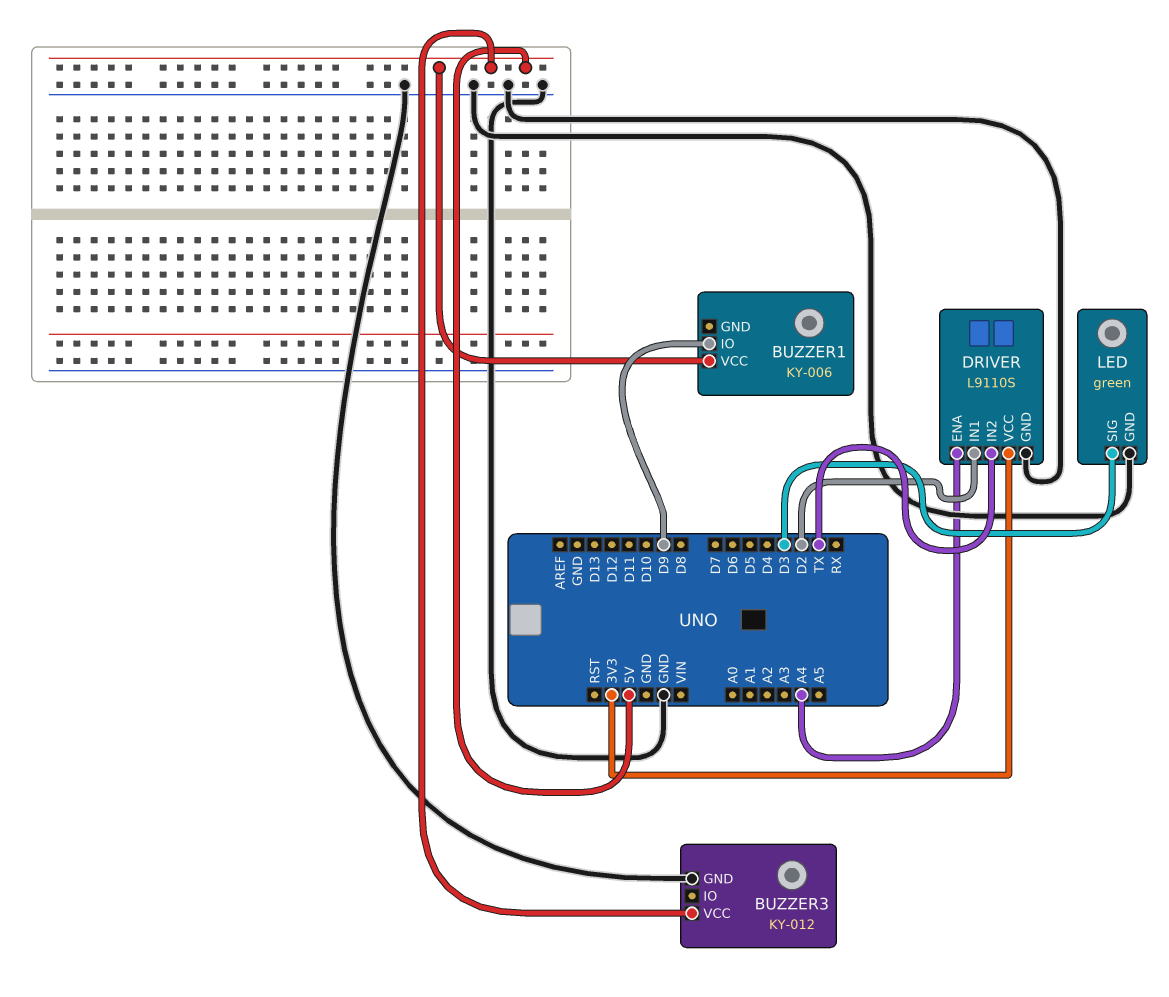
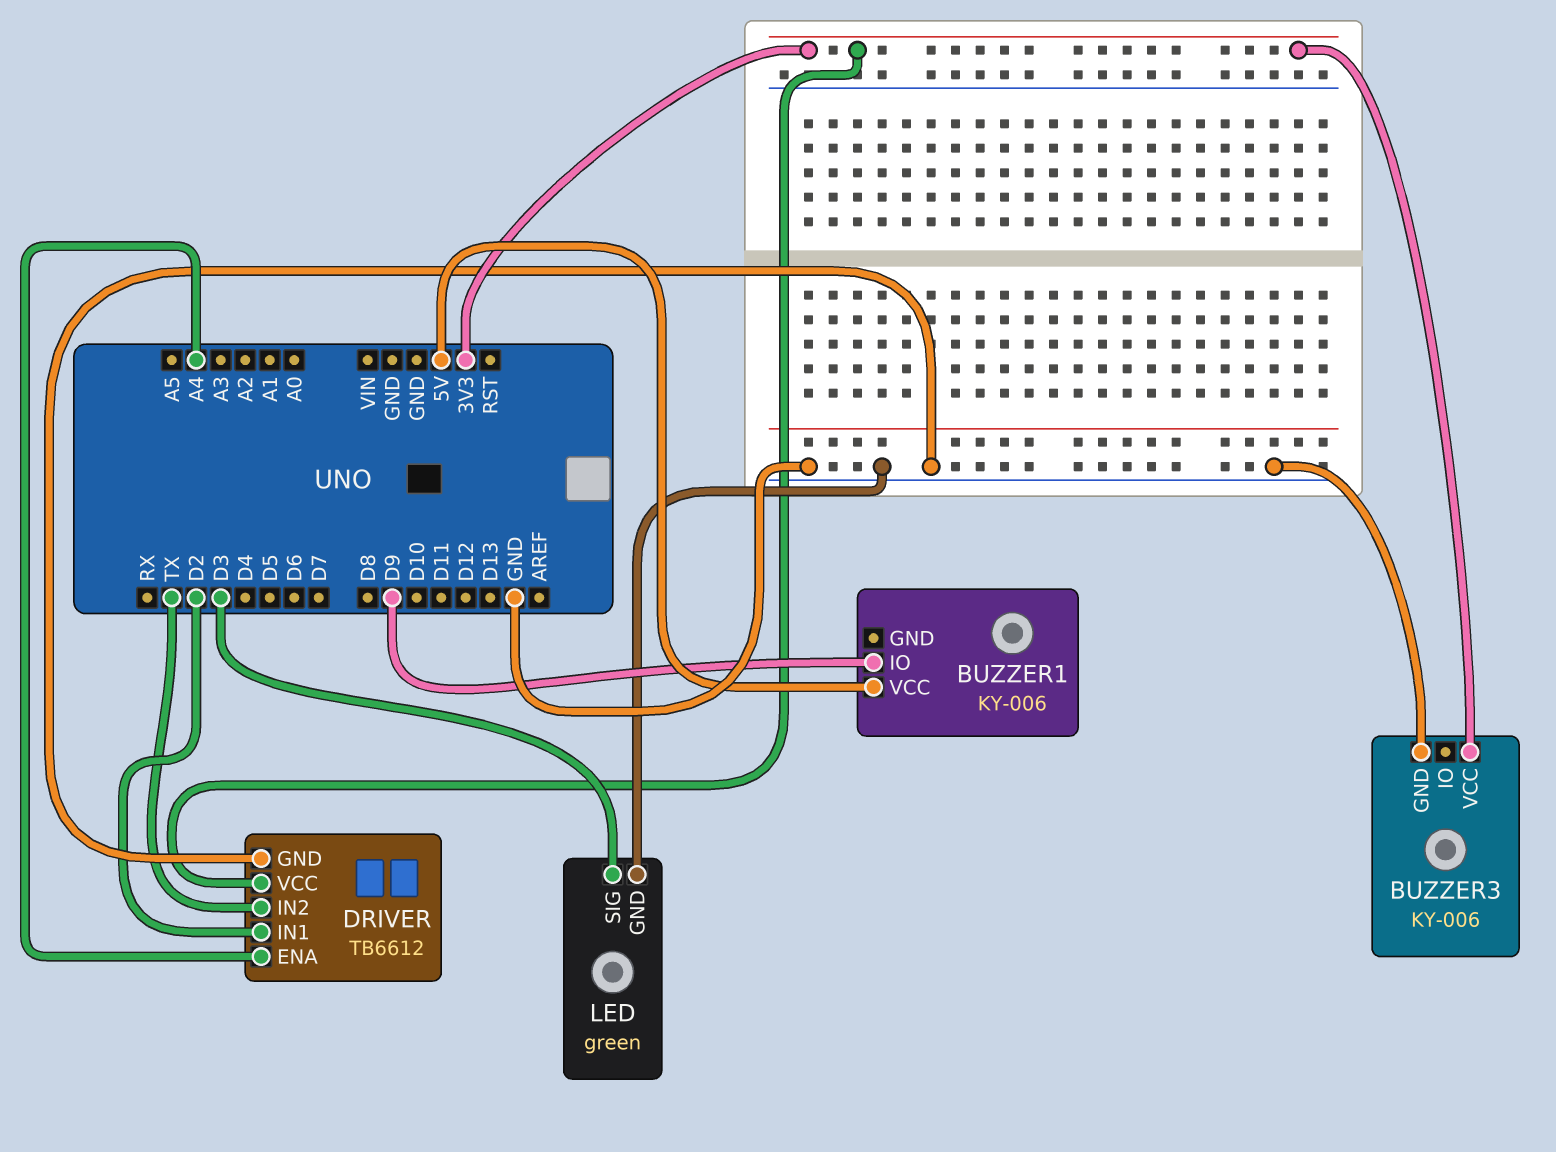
BUZZER3: KY-012 -> KY-006
BUZZER3 pin VCC: 5V -> 3V3
DRIVER: L9110S -> TB6612

